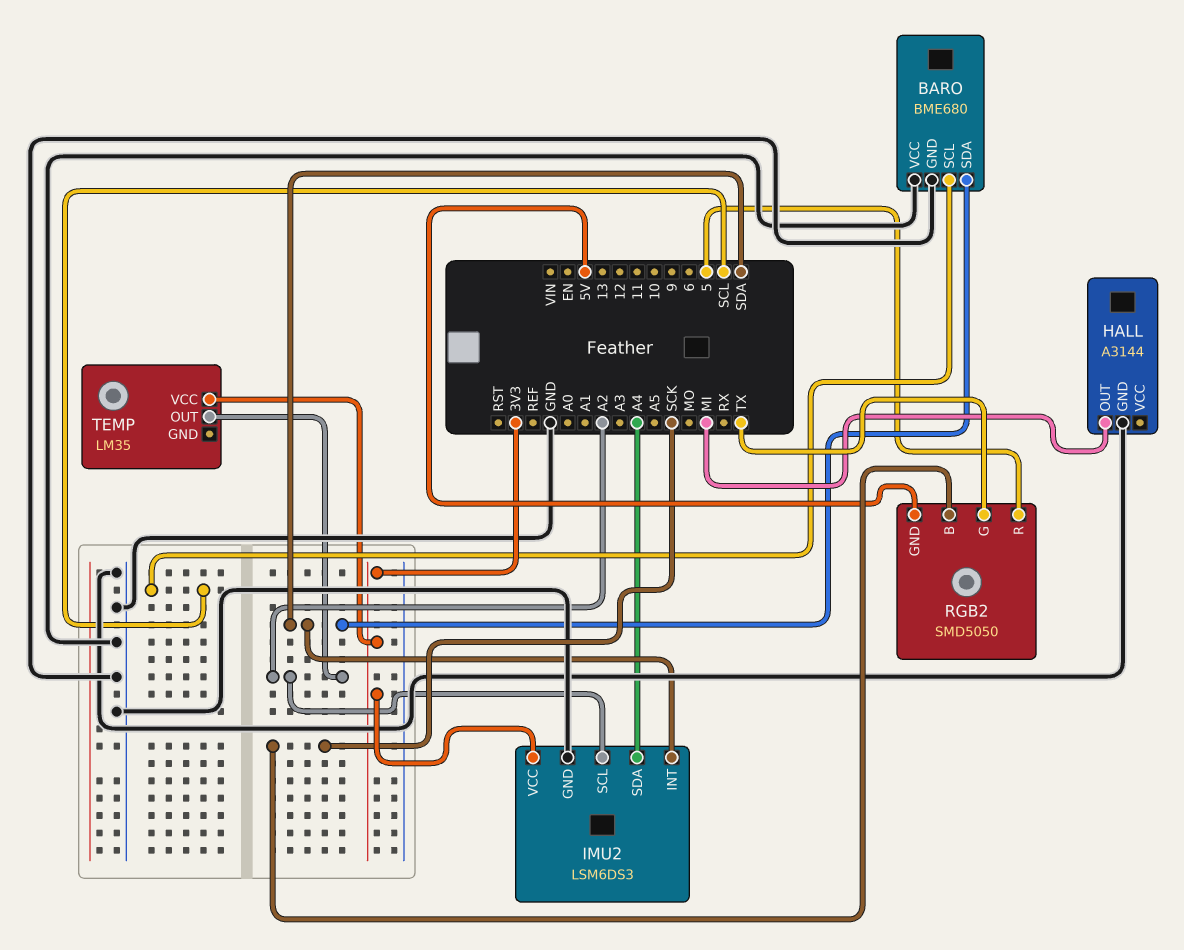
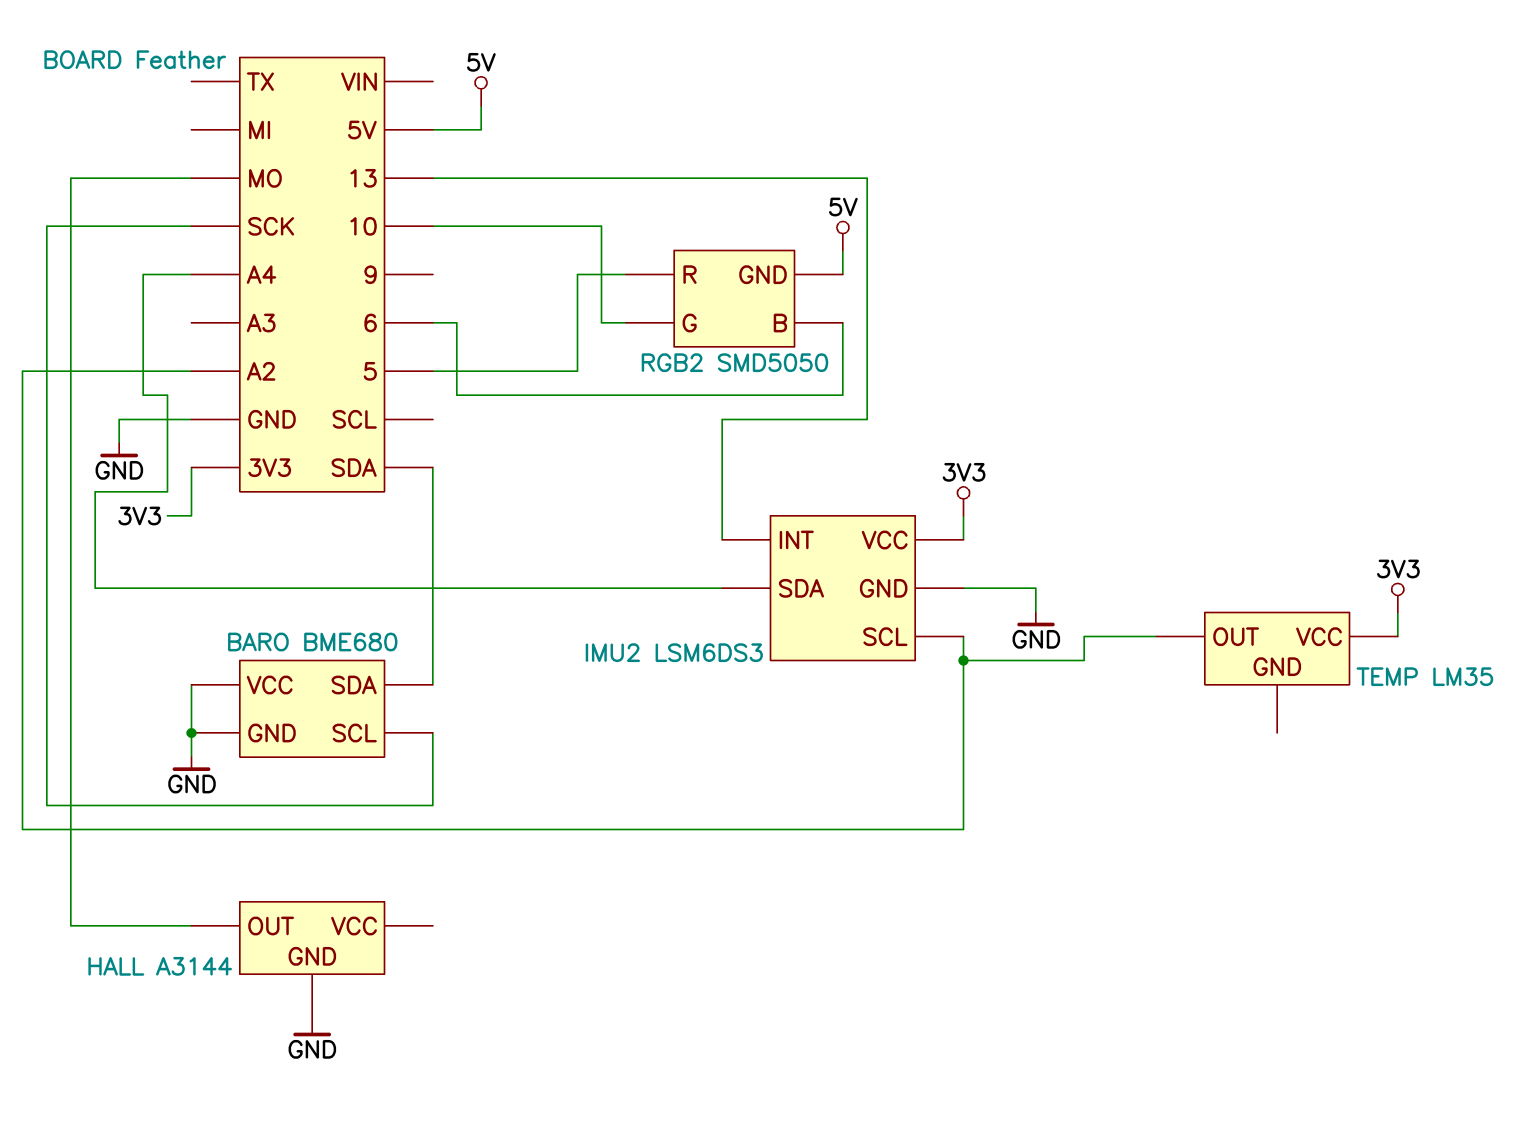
BARO pin SCL: SCL -> SCK
HALL pin OUT: MI -> MO
IMU2 pin INT: SDA -> 13
RGB2 pin B: SCK -> 6
RGB2 pin G: TX -> 10

